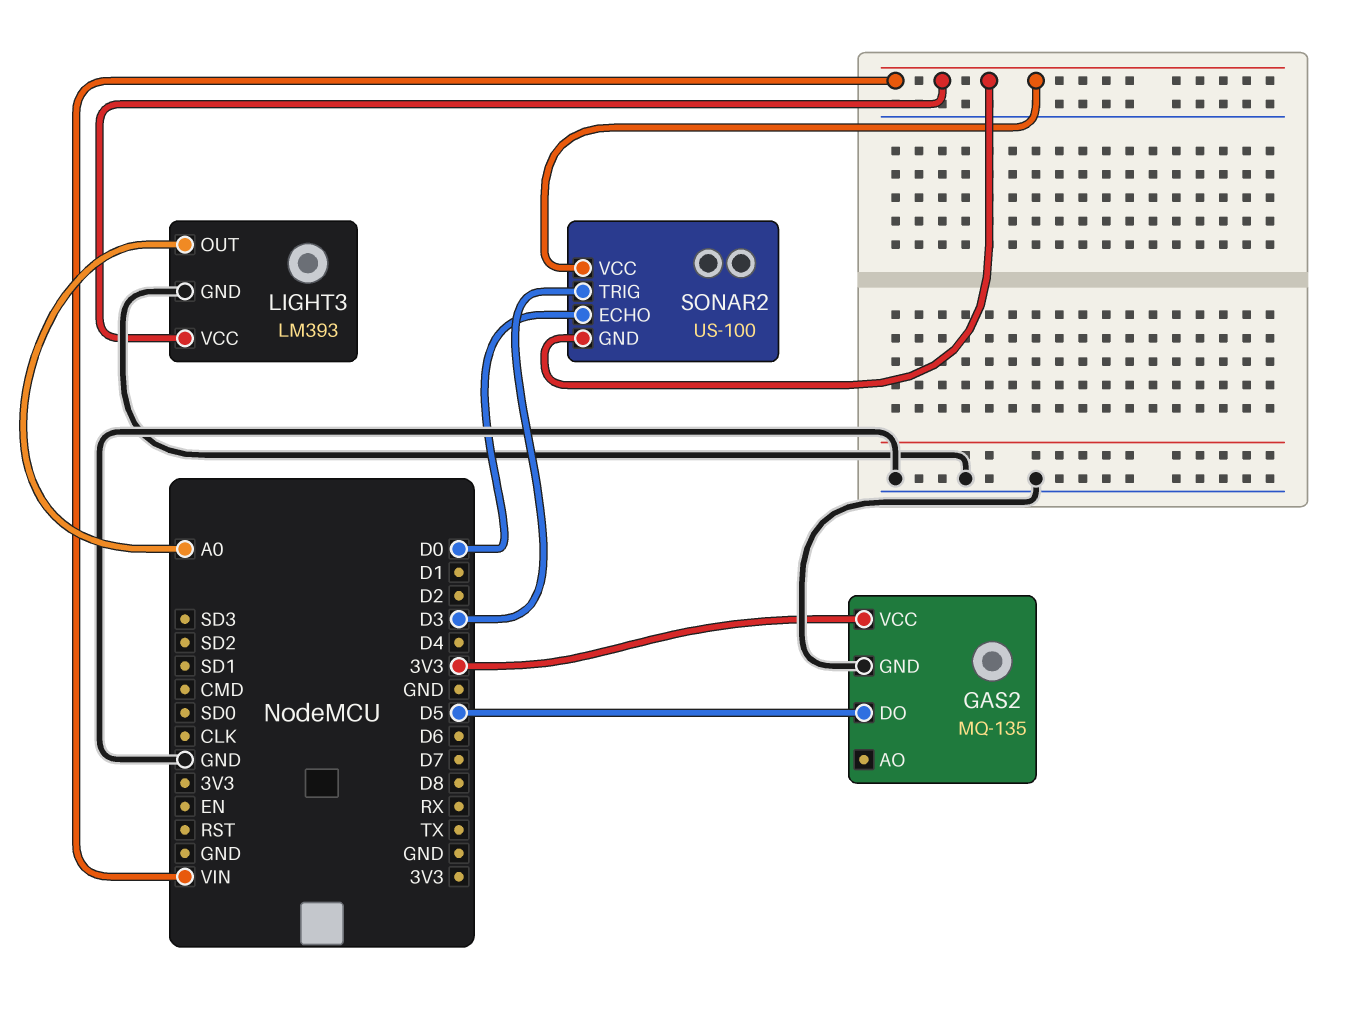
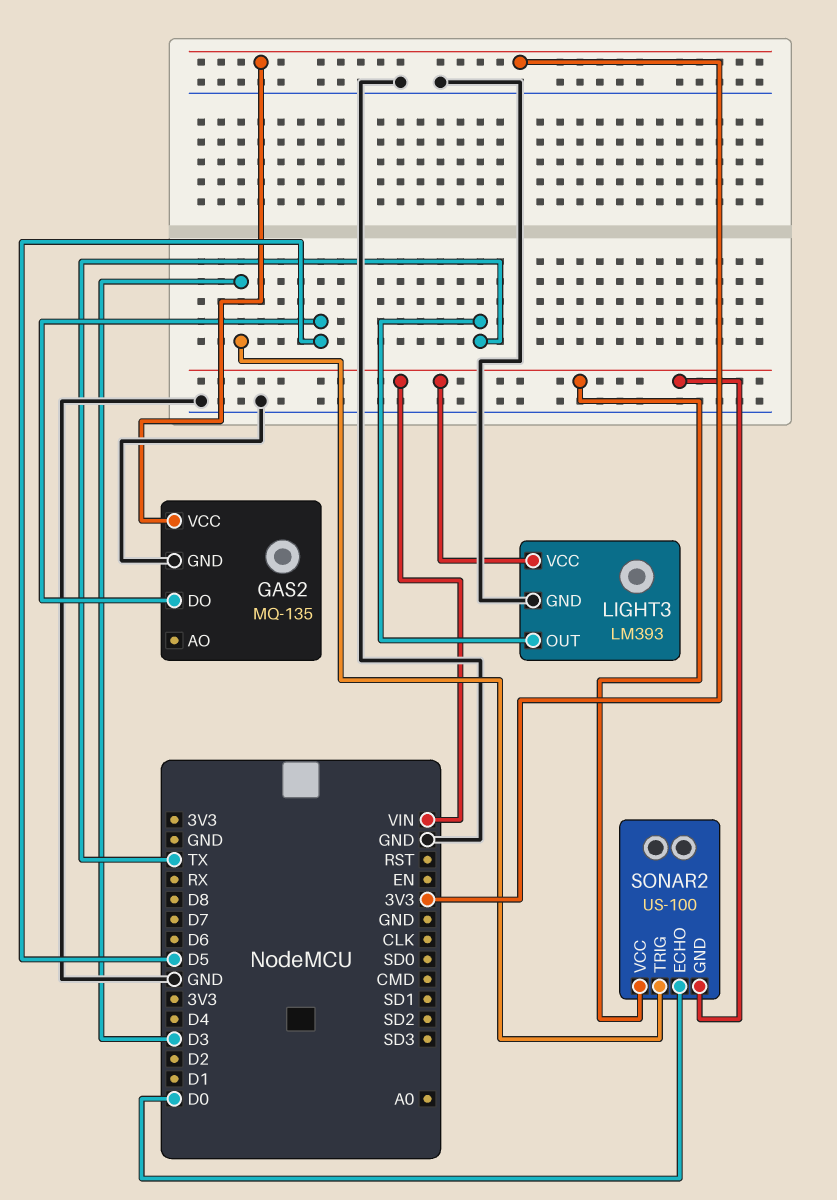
LIGHT3 pin OUT: A0 -> TX

